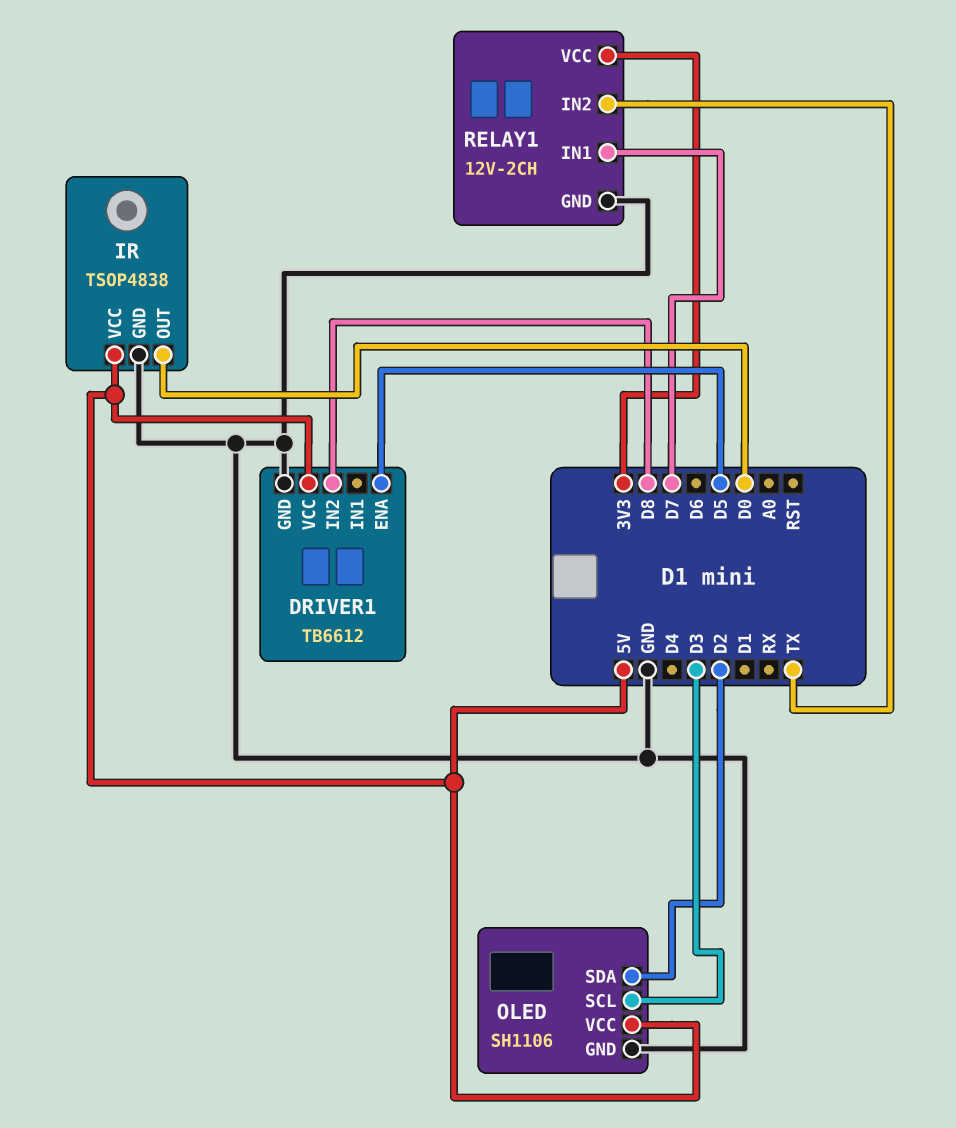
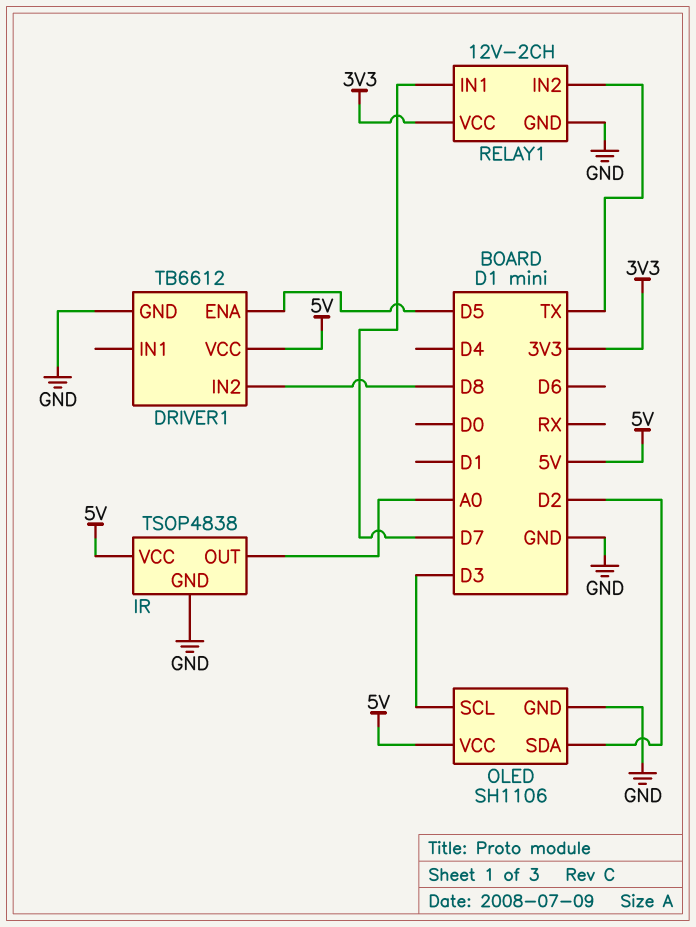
IR pin OUT: D0 -> A0

